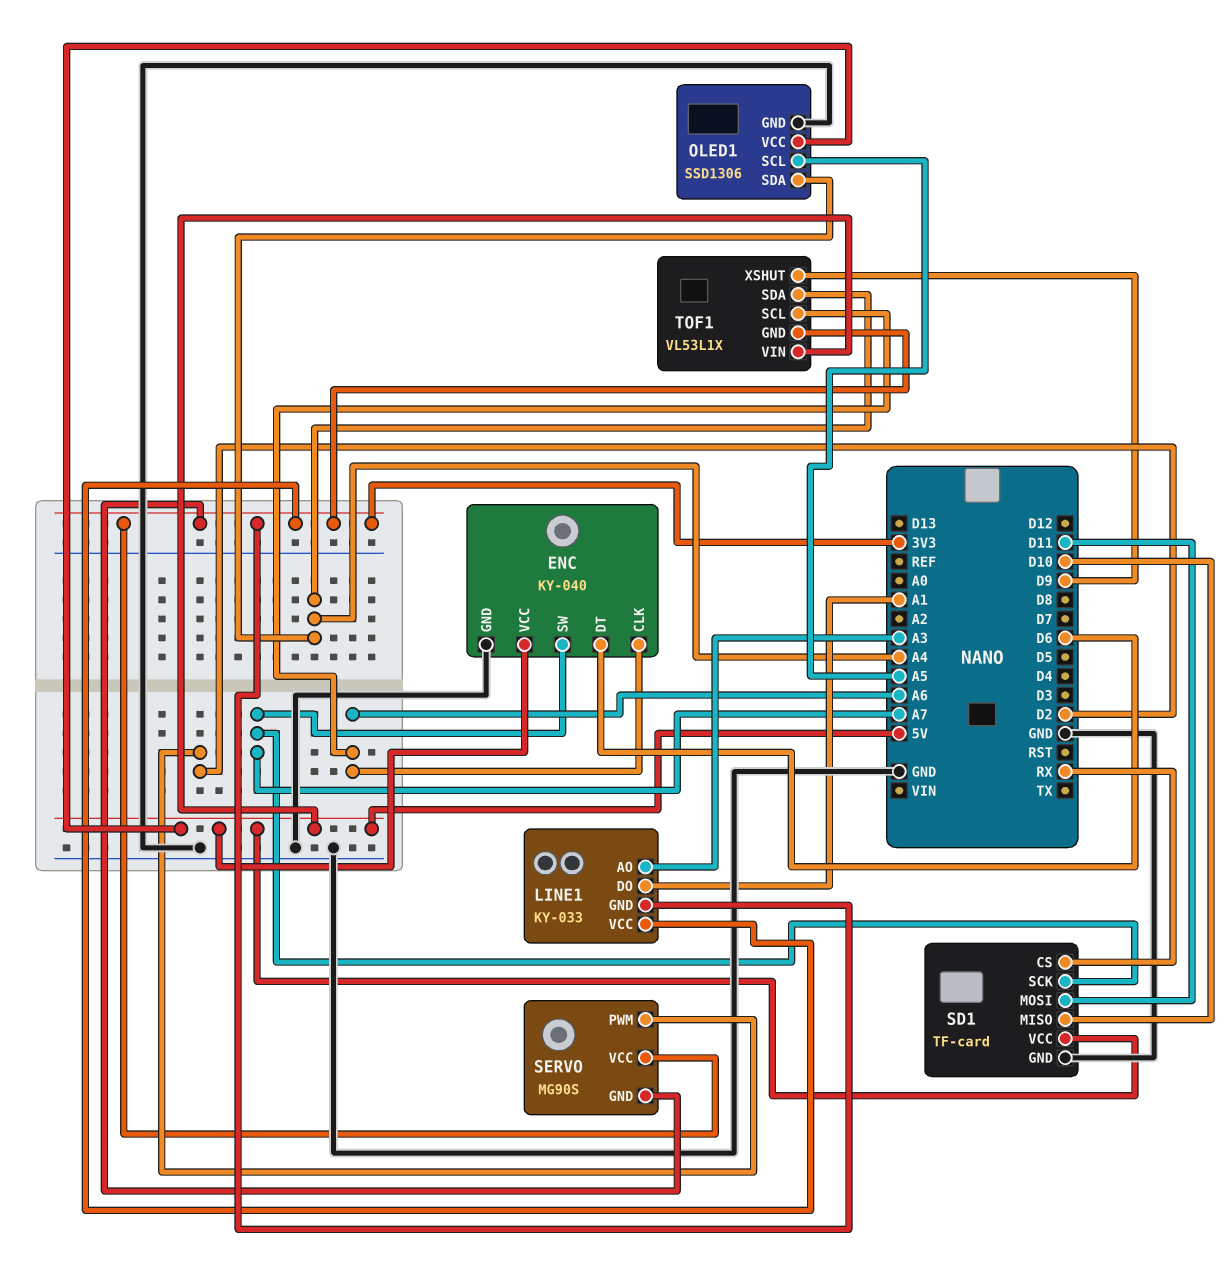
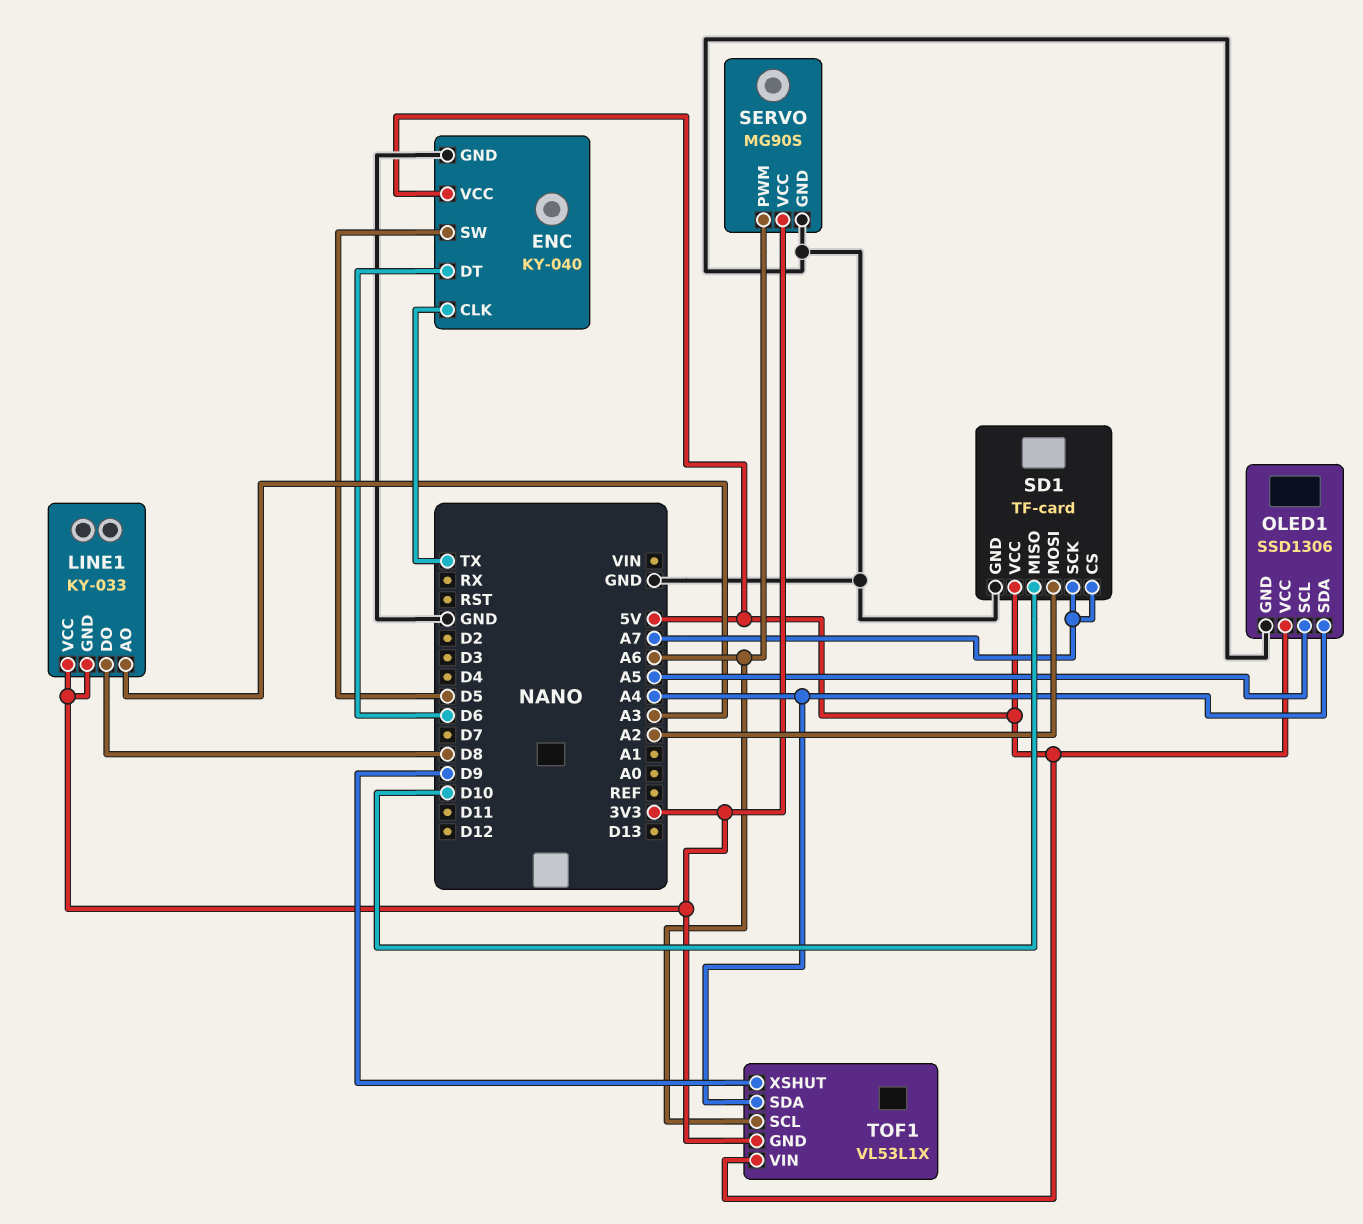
ENC pin CLK: A6 -> TX
ENC pin SW: A7 -> D5
LINE1 pin DO: A1 -> D8
SD1 pin CS: RX -> A7
SD1 pin MOSI: D11 -> A2
SERVO pin GND: 3V3 -> GND
SERVO pin PWM: D2 -> A6

